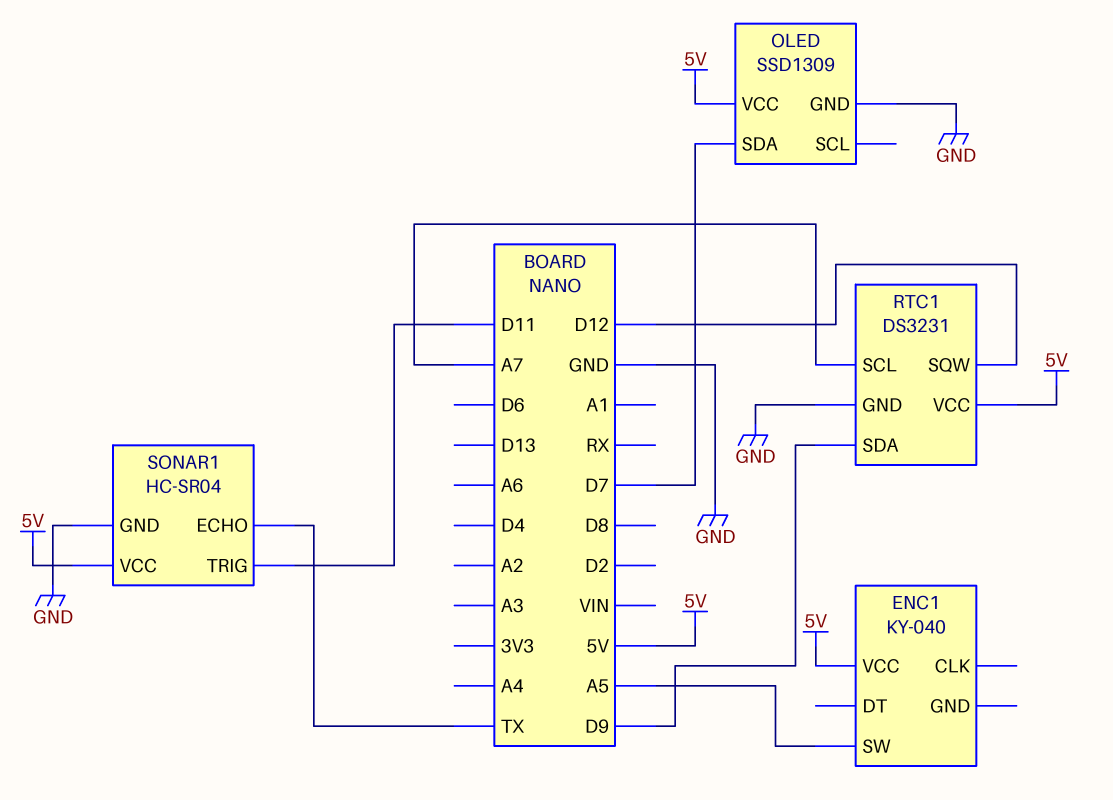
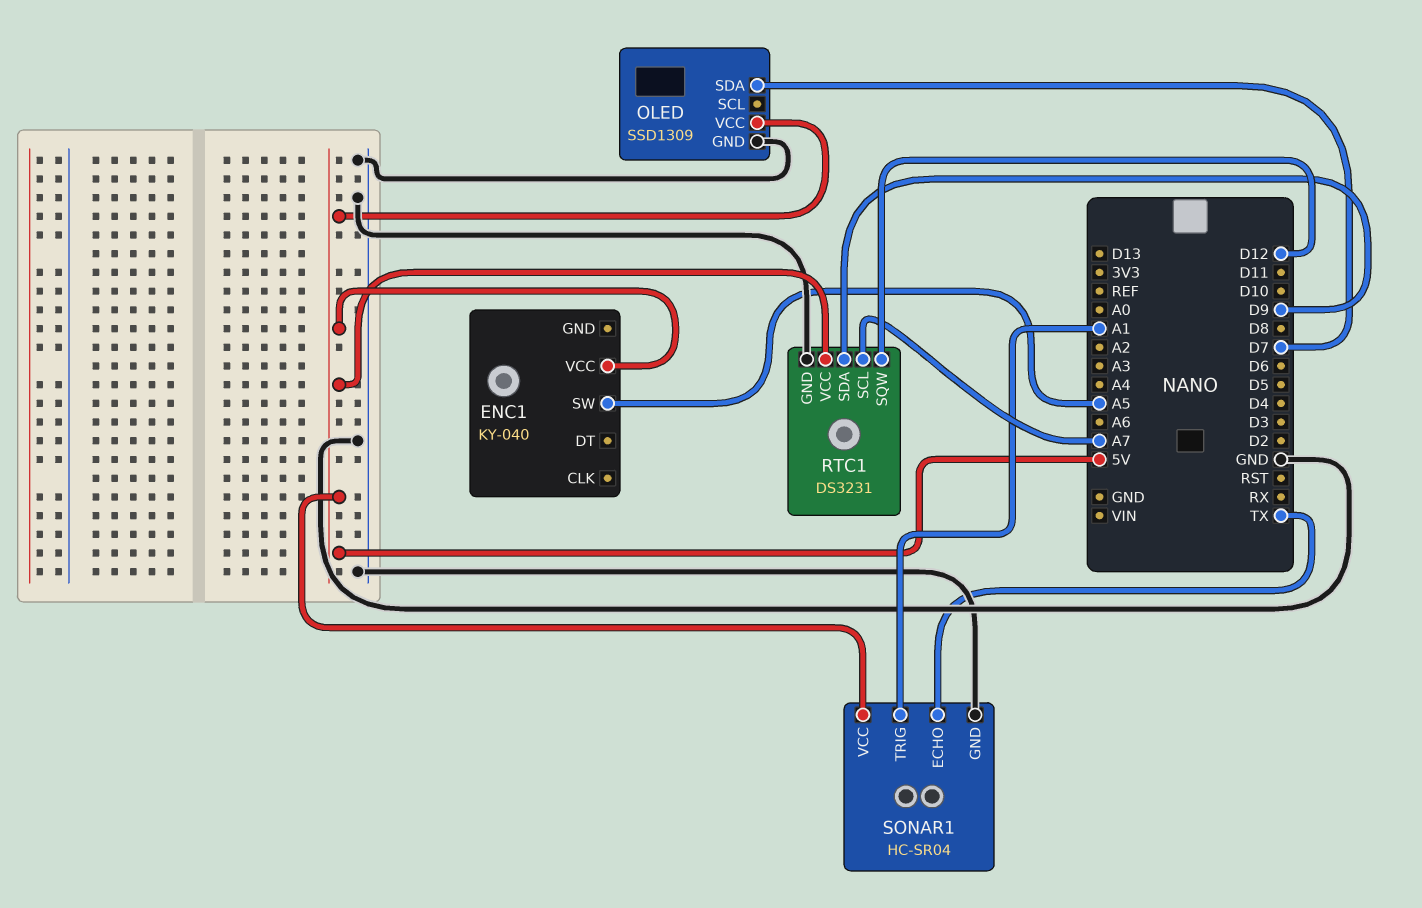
SONAR1 pin TRIG: D11 -> A1

